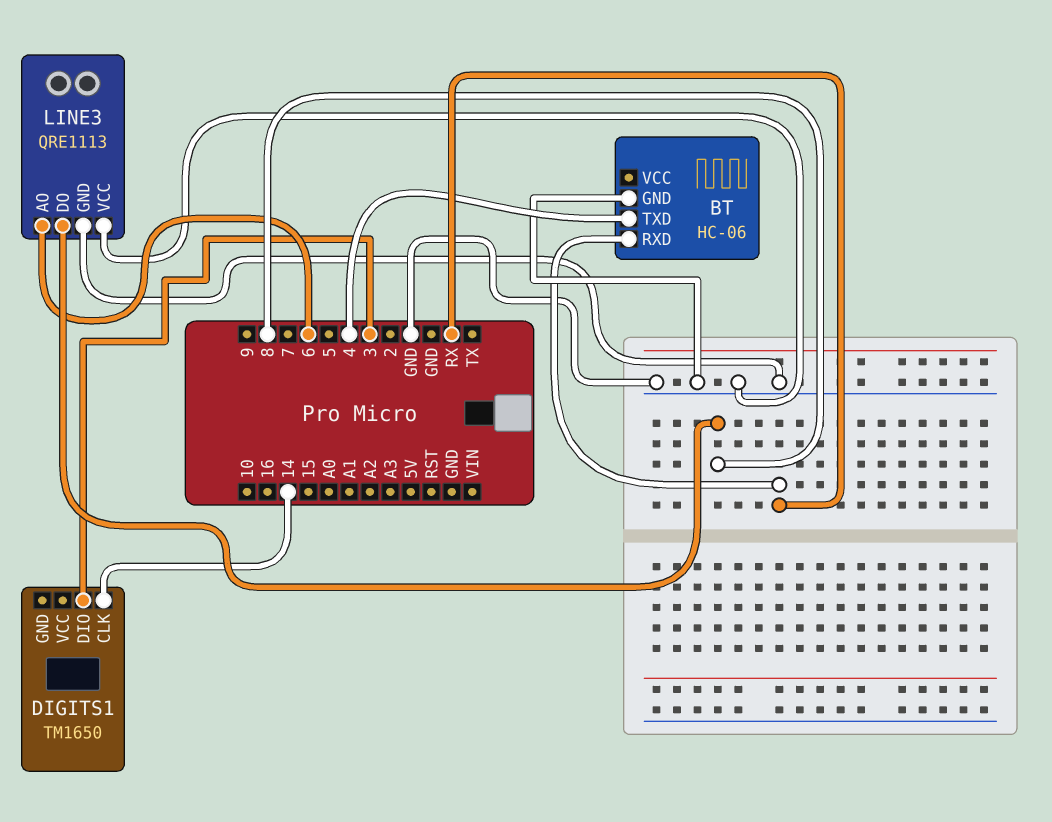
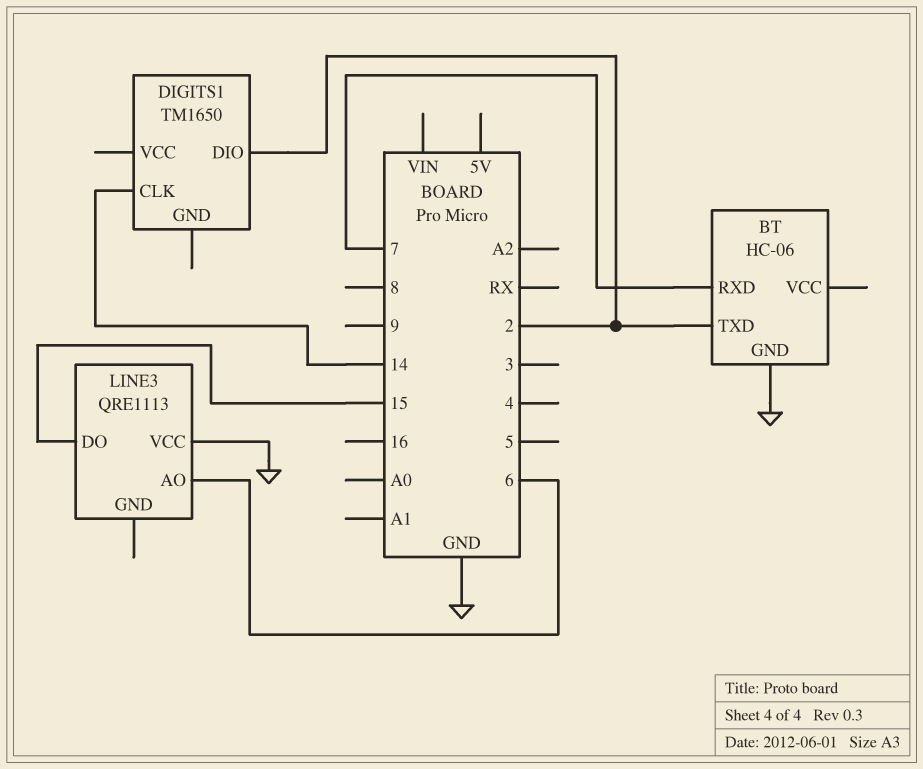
BT pin RXD: RX -> 7
BT pin TXD: 4 -> 2
DIGITS1 pin DIO: 3 -> 2
LINE3 pin DO: 8 -> 15
LINE3 pin GND: GND -> none

